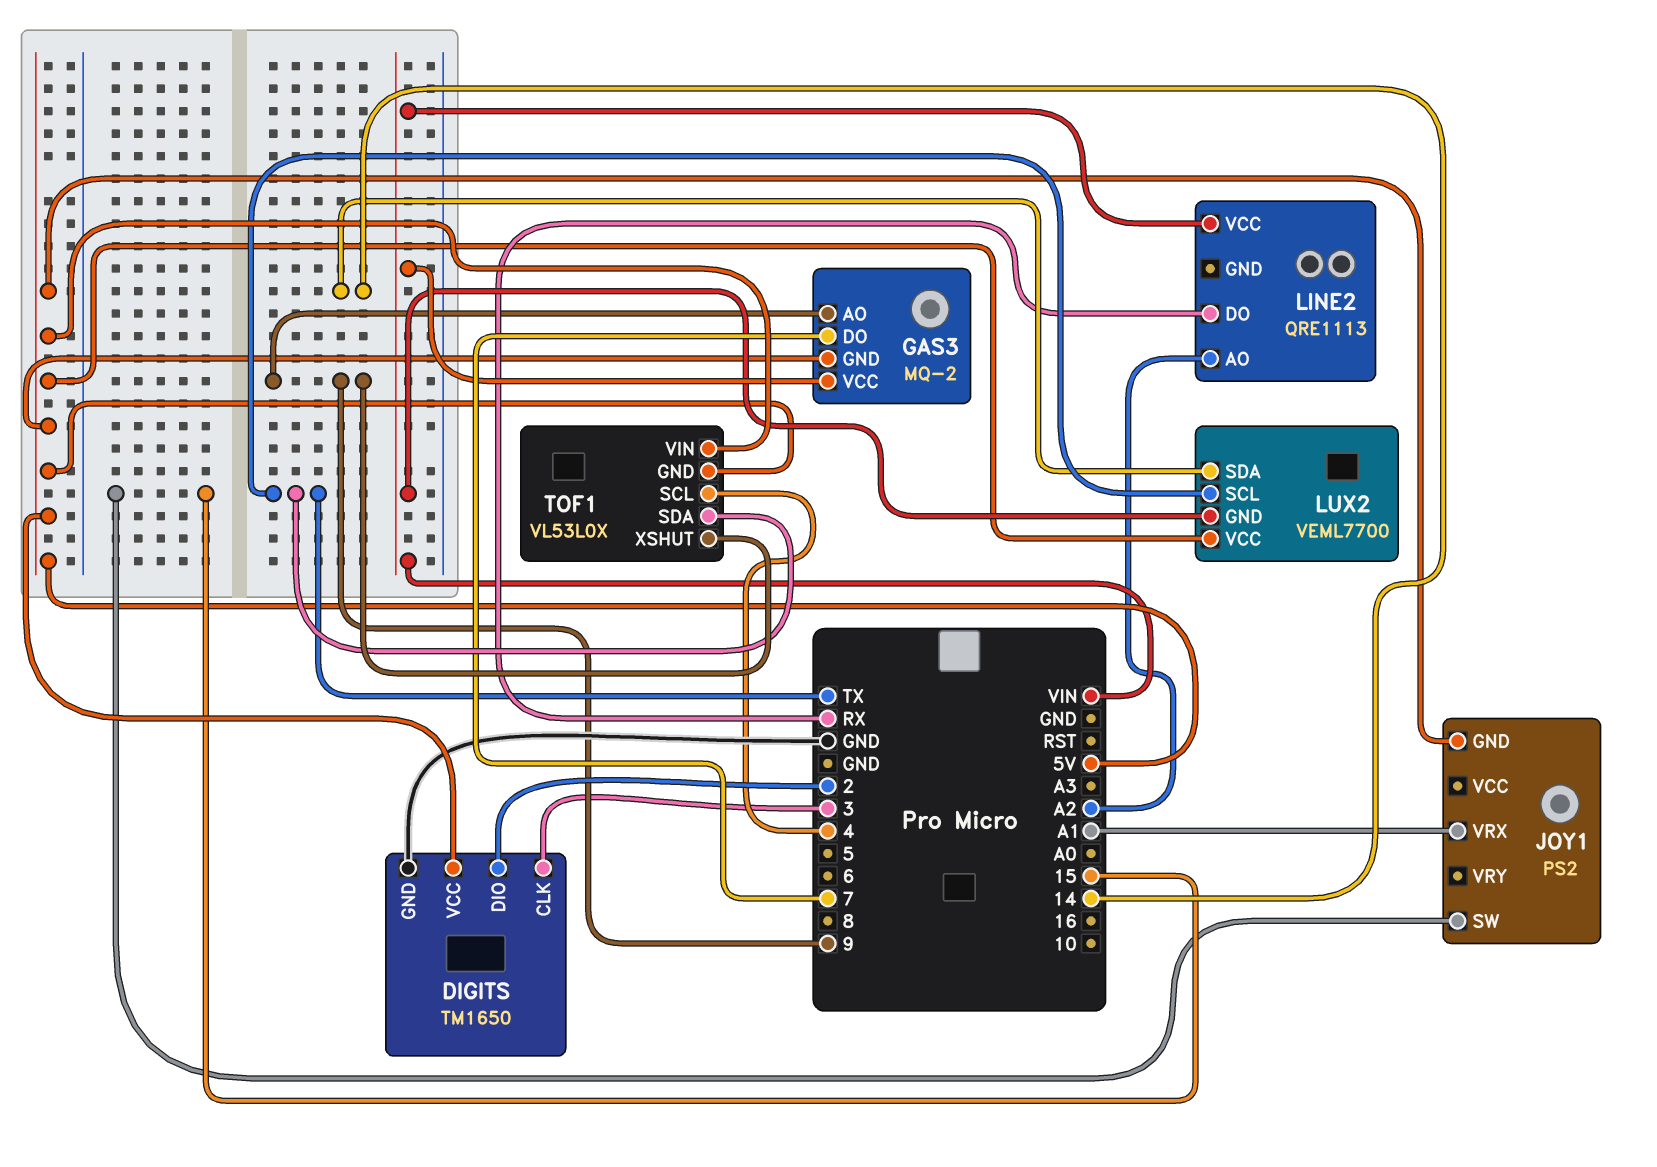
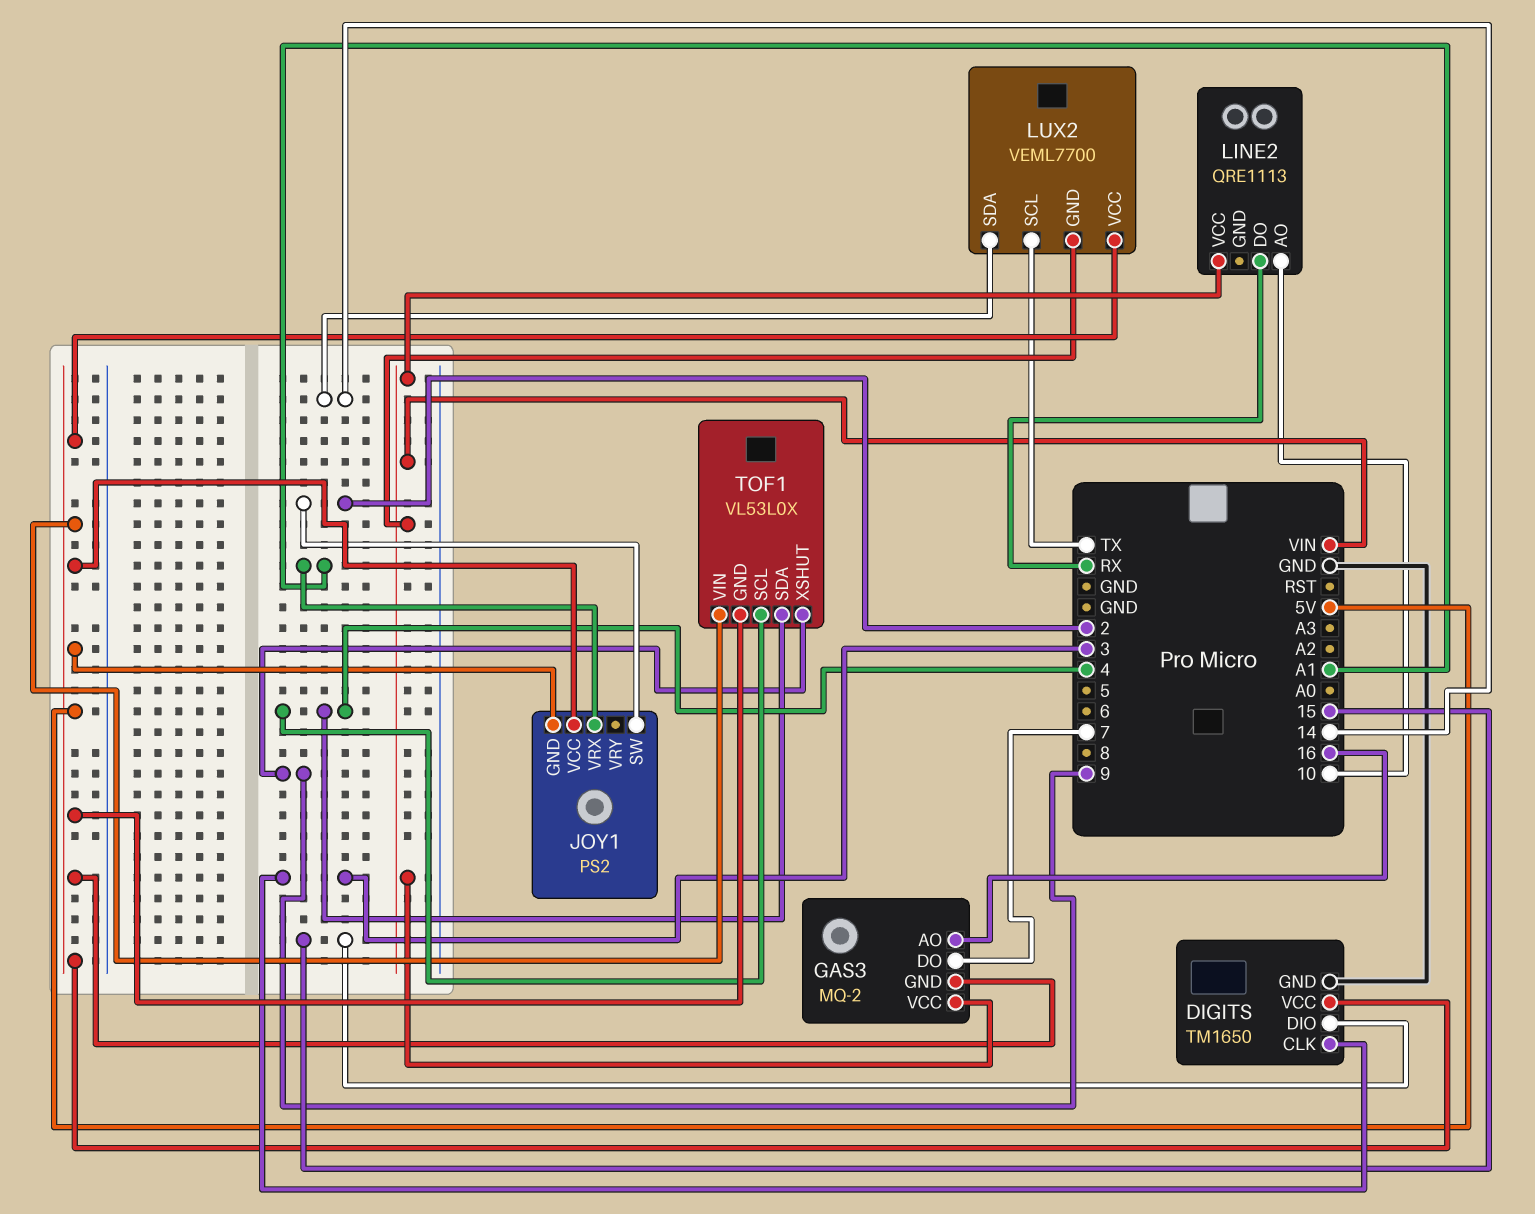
DIGITS pin DIO: 2 -> 15
GAS3 pin AO: 9 -> 16
JOY1 pin SW: 15 -> 2
JOY1 pin VCC: none -> 5V
LINE2 pin AO: A2 -> 10
TOF1 pin SDA: TX -> 4

